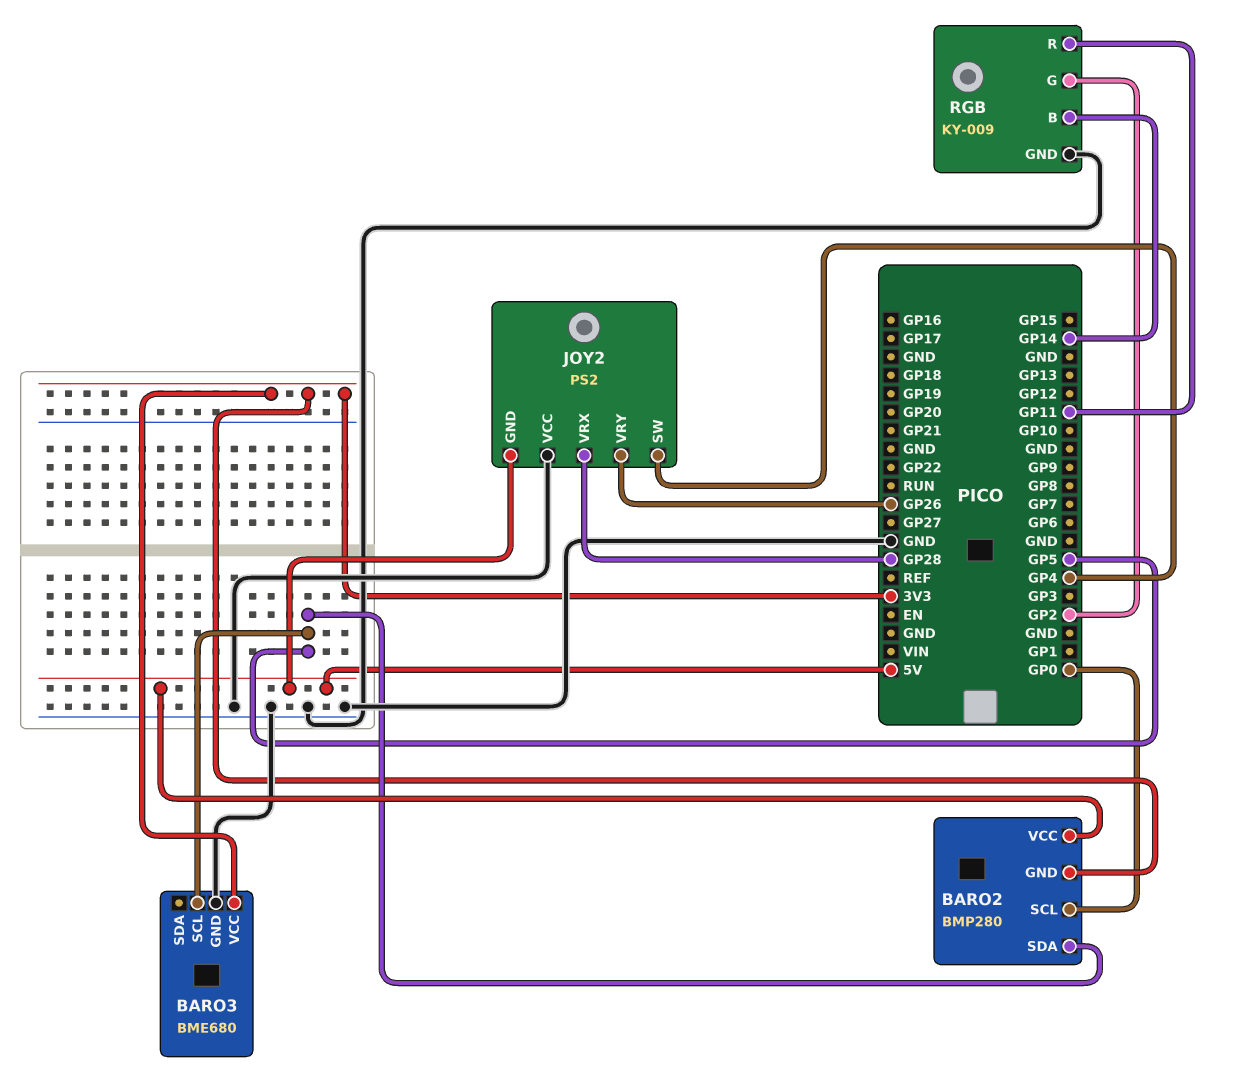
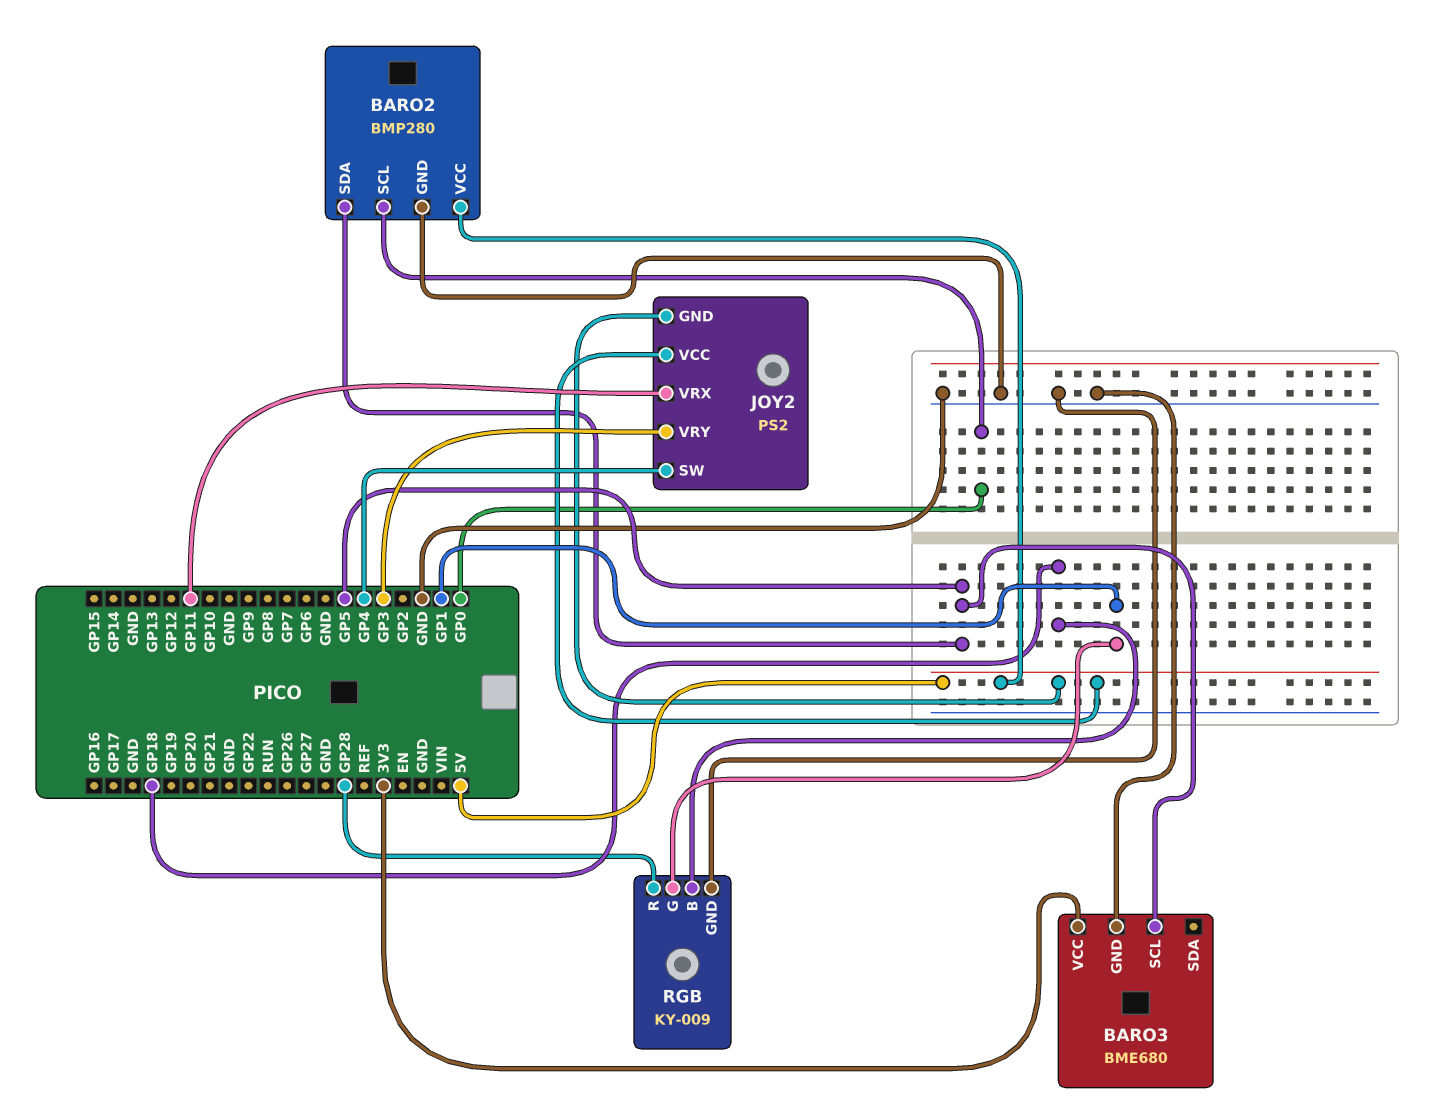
BARO2 pin GND: 3V3 -> GND
JOY2 pin VCC: GND -> 5V
JOY2 pin VRX: GP28 -> GP11
JOY2 pin VRY: GP26 -> GP3
RGB pin B: GP14 -> GP18
RGB pin G: GP2 -> GP1
RGB pin R: GP11 -> GP28

